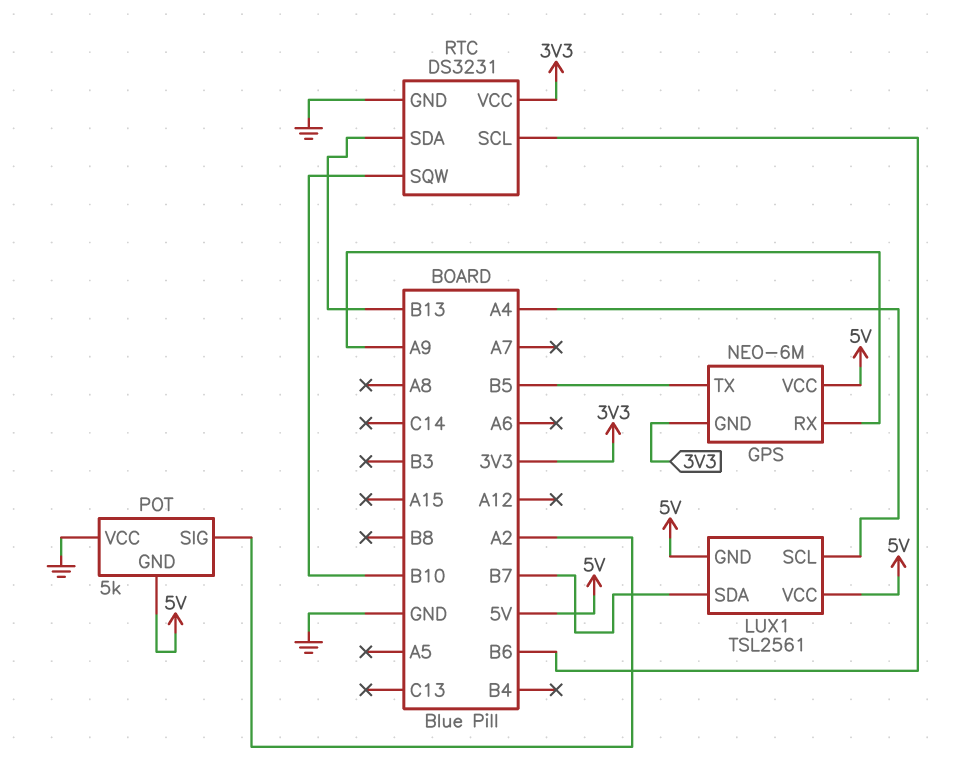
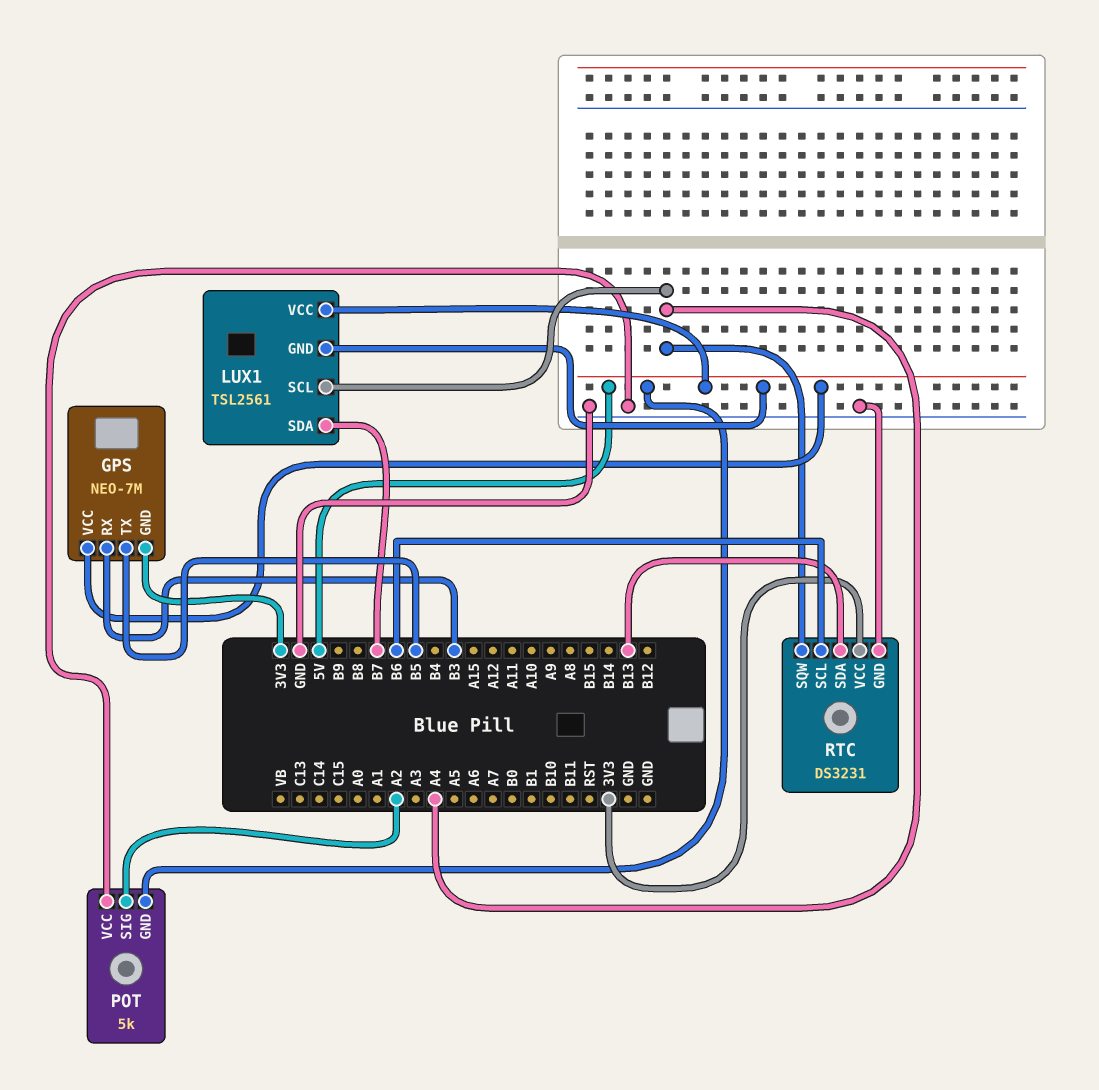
GPS: NEO-6M -> NEO-7M
GPS pin RX: A9 -> B3
RTC pin SQW: B10 -> A4

